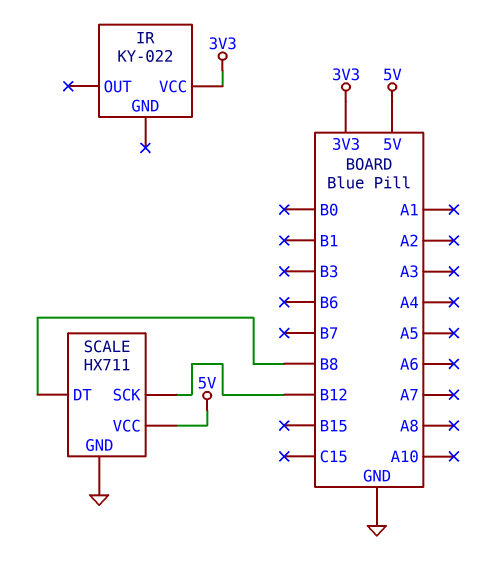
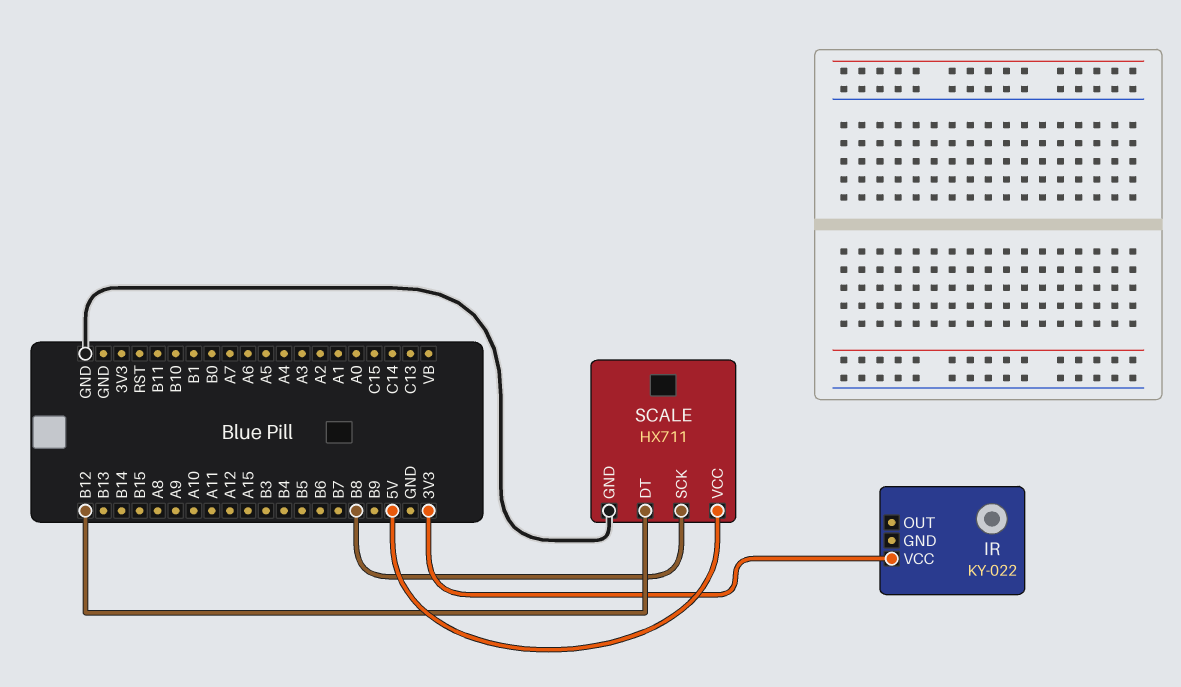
SCALE pin DT: B8 -> B12
SCALE pin SCK: B12 -> B8

